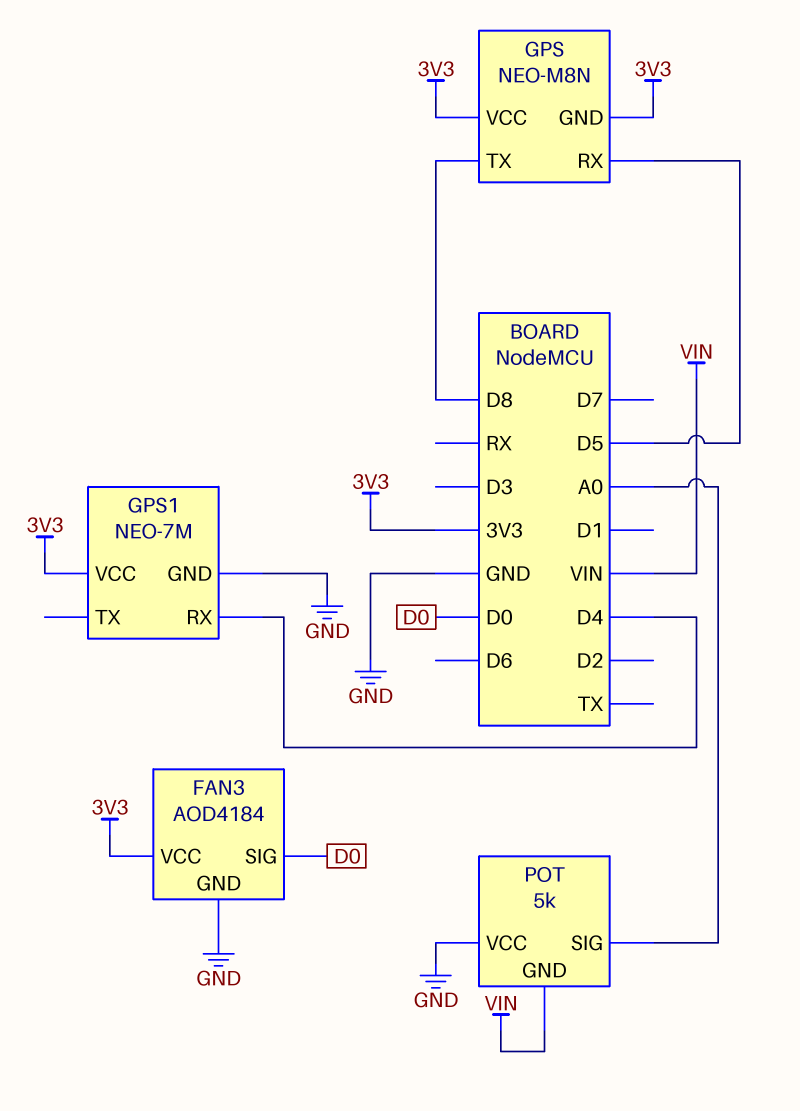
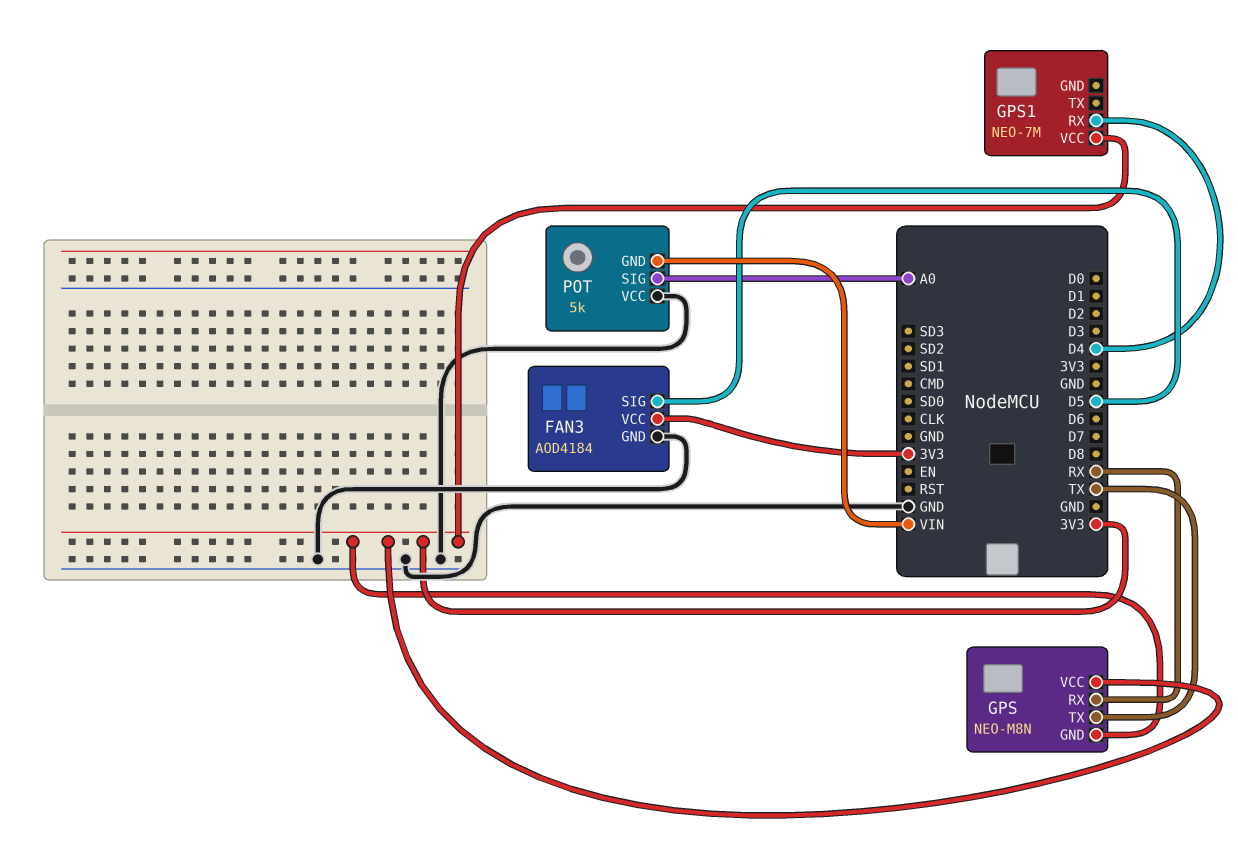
FAN3 pin SIG: D0 -> D5
GPS pin RX: D5 -> RX
GPS pin TX: D8 -> TX
GPS1 pin GND: GND -> none

